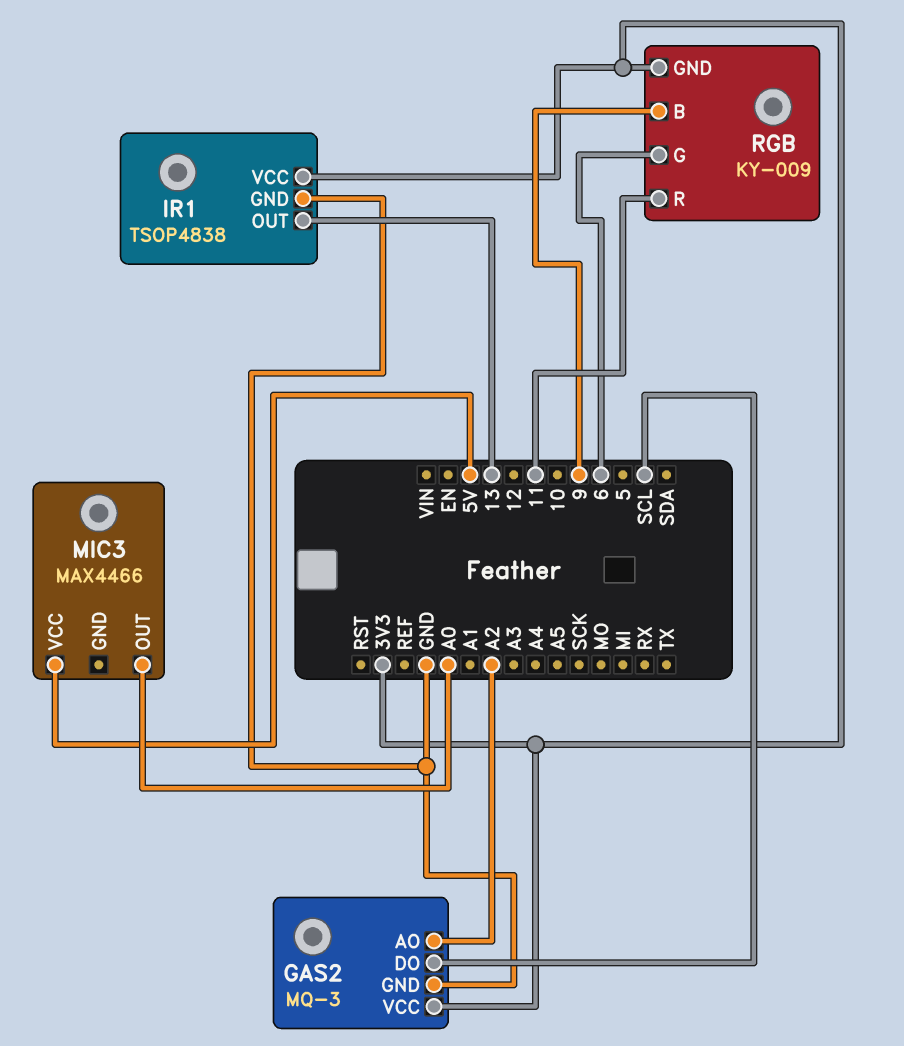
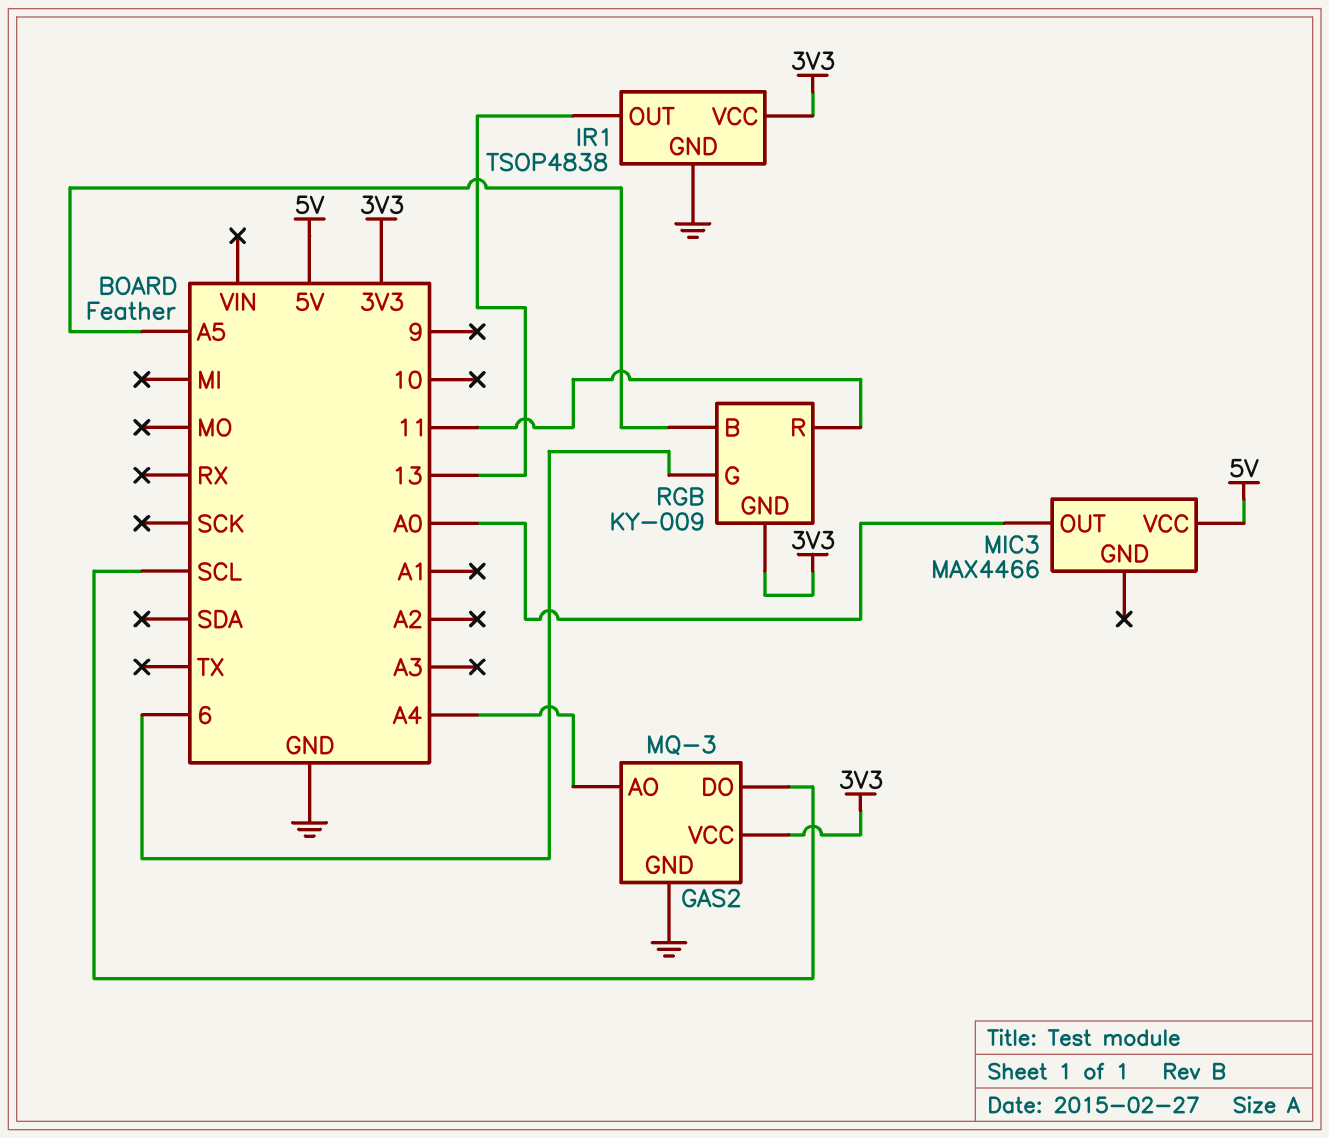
GAS2 pin AO: A2 -> A4
RGB pin B: 9 -> A5

